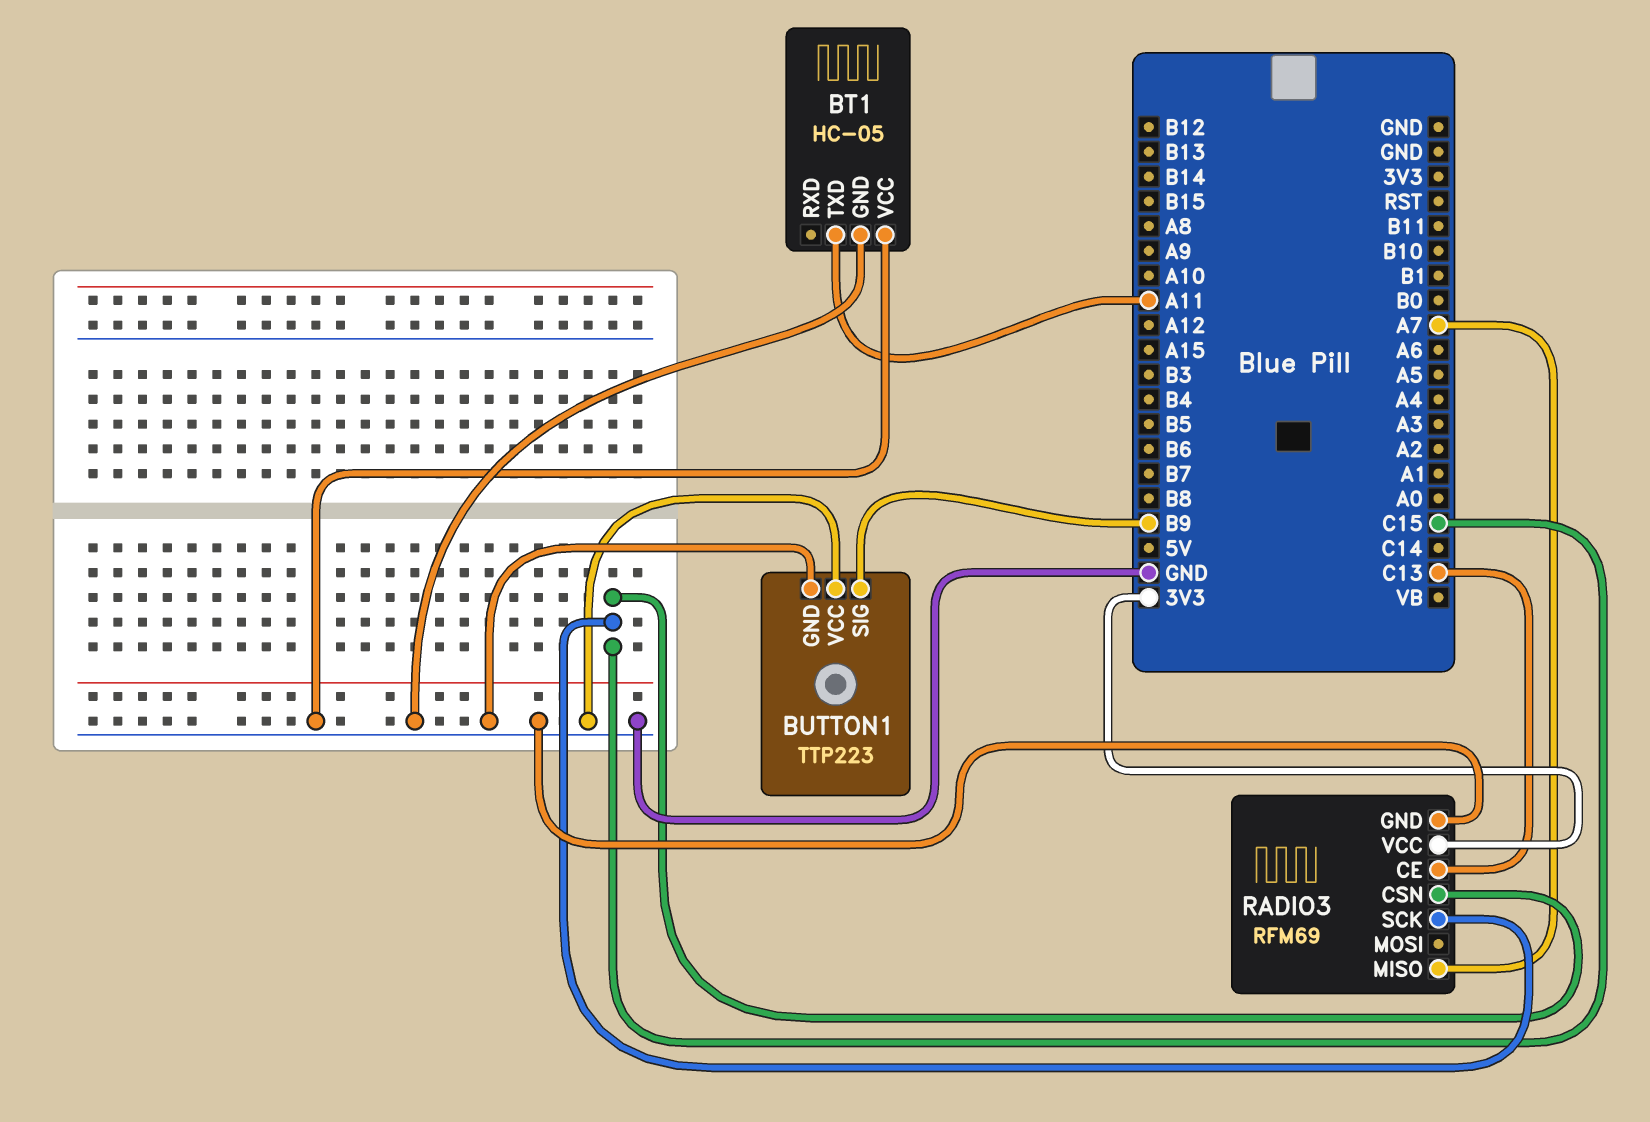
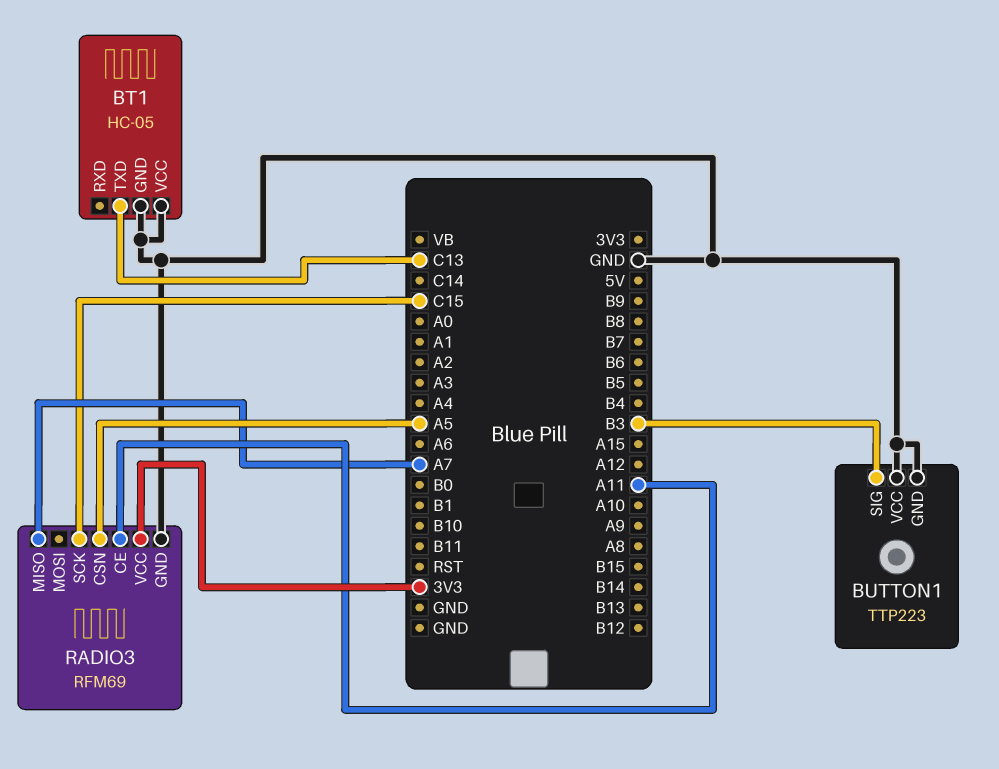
BT1 pin TXD: A11 -> C13
BUTTON1 pin SIG: B9 -> B3
RADIO3 pin CE: C13 -> A11
RADIO3 pin CSN: C15 -> A5

